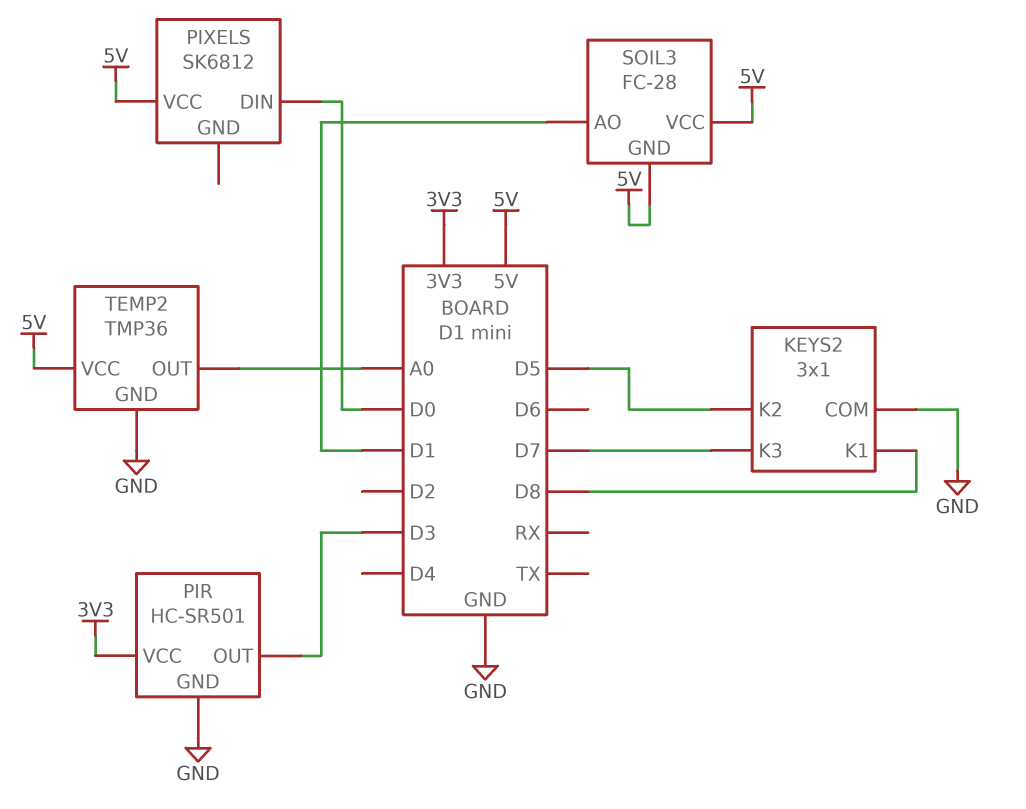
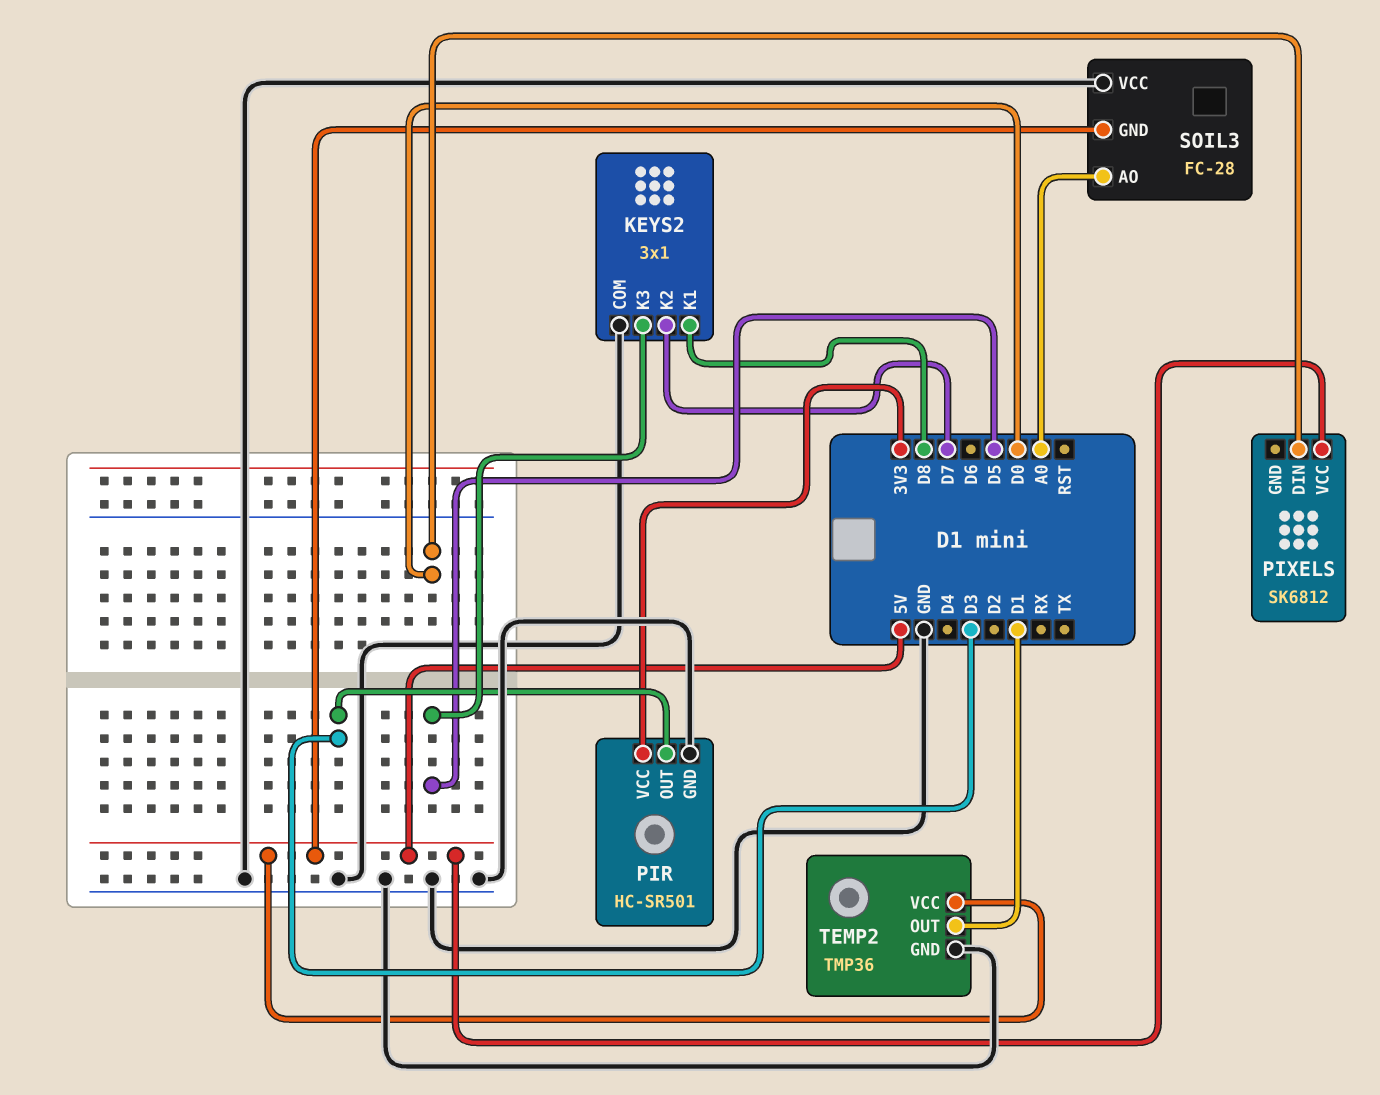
KEYS2 pin K2: D5 -> D7
KEYS2 pin K3: D7 -> D5
SOIL3 pin AO: D1 -> A0
SOIL3 pin VCC: 5V -> GND
TEMP2 pin OUT: A0 -> D1

